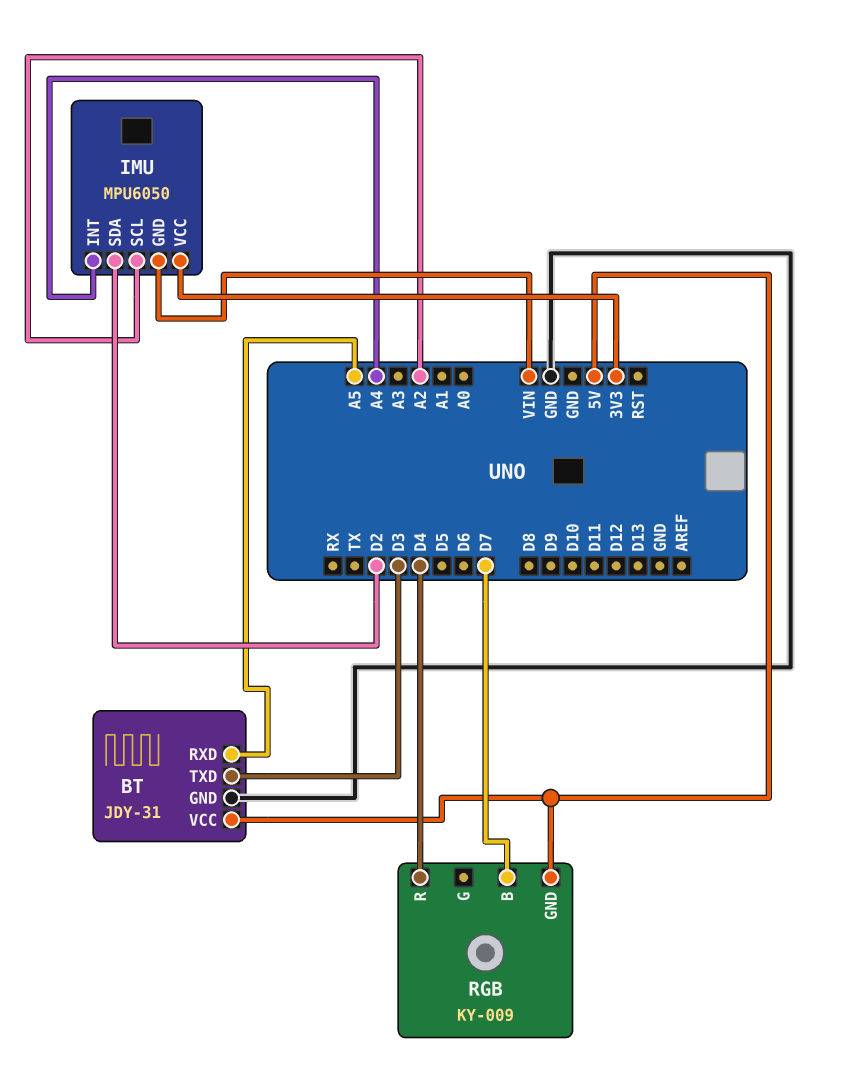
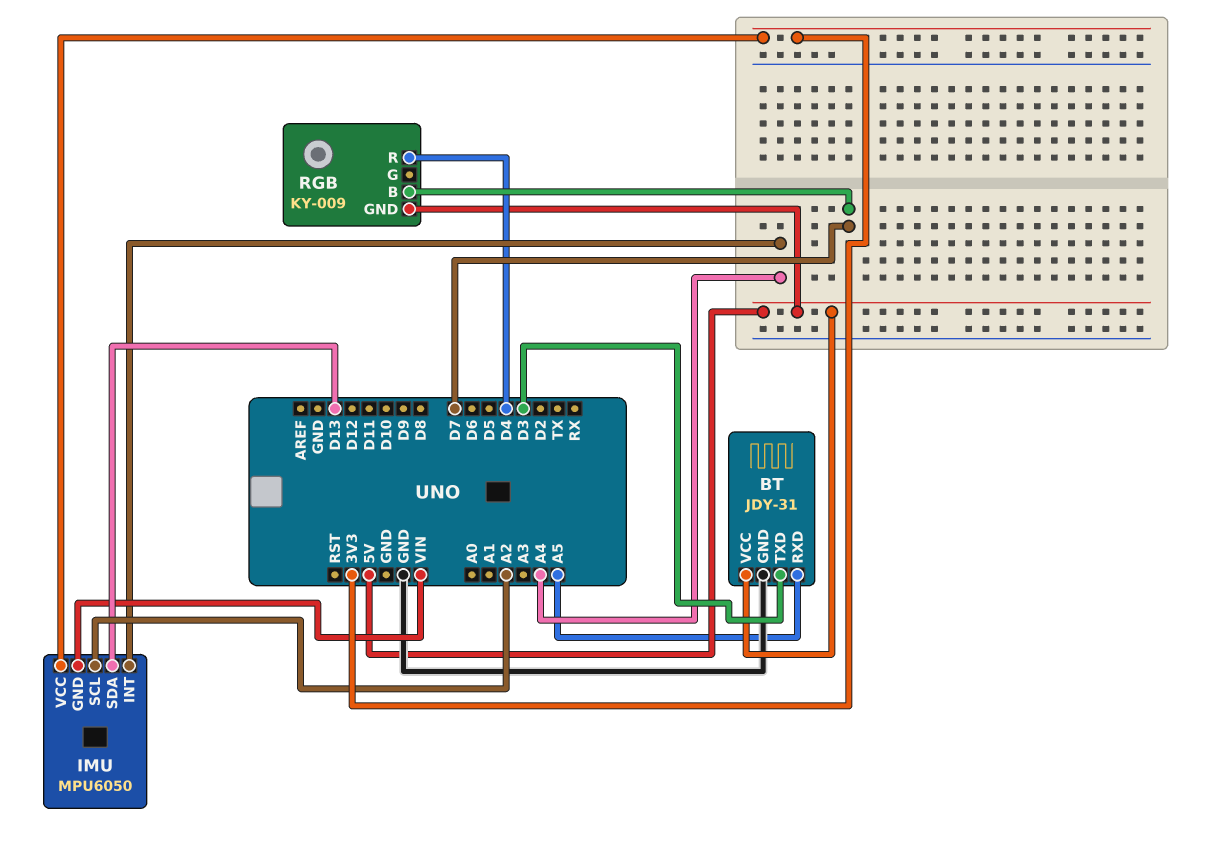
IMU pin SDA: D2 -> D13

